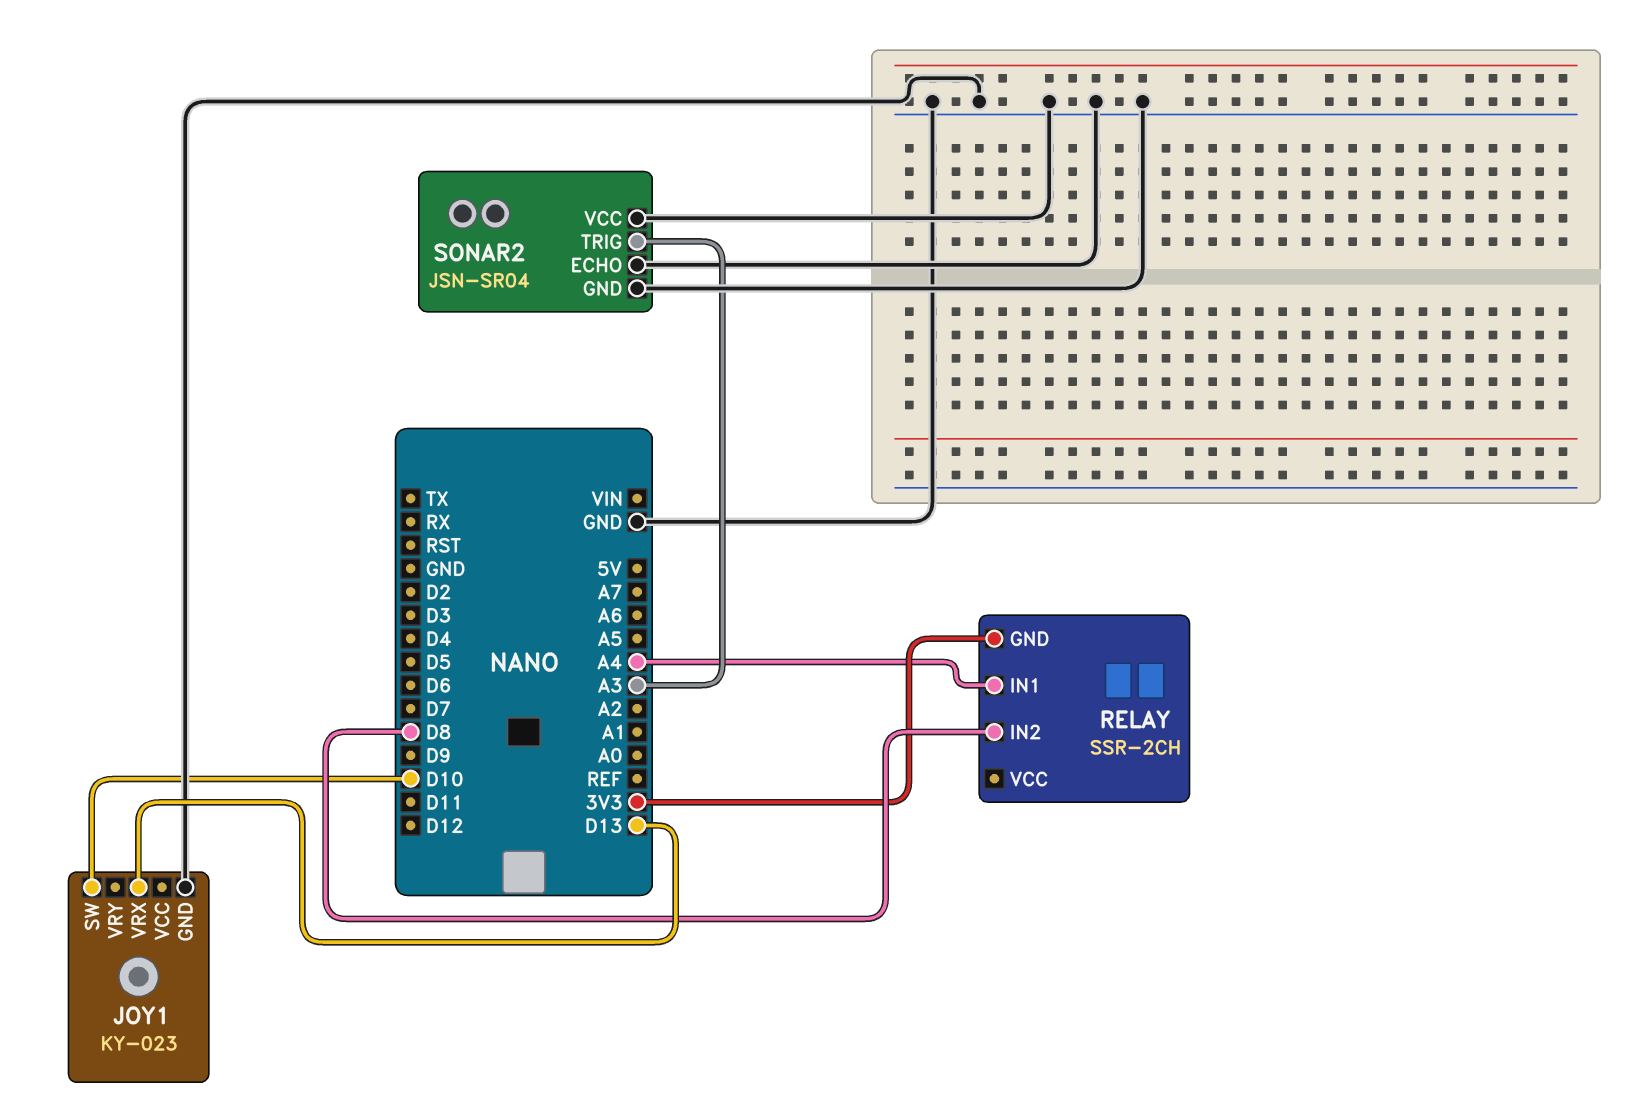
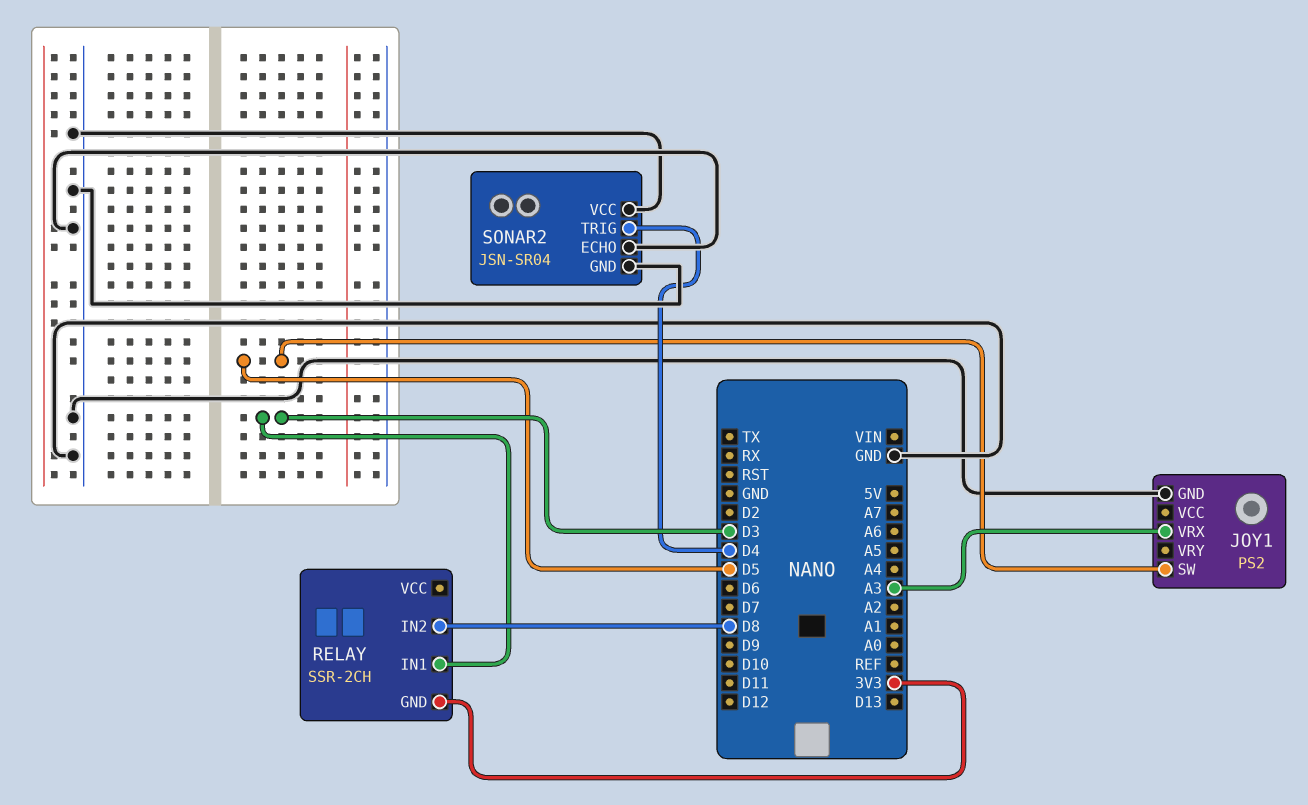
JOY1: KY-023 -> PS2
JOY1 pin SW: D10 -> D5
JOY1 pin VRX: D13 -> A3
RELAY pin IN1: A4 -> D3
SONAR2 pin TRIG: A3 -> D4

